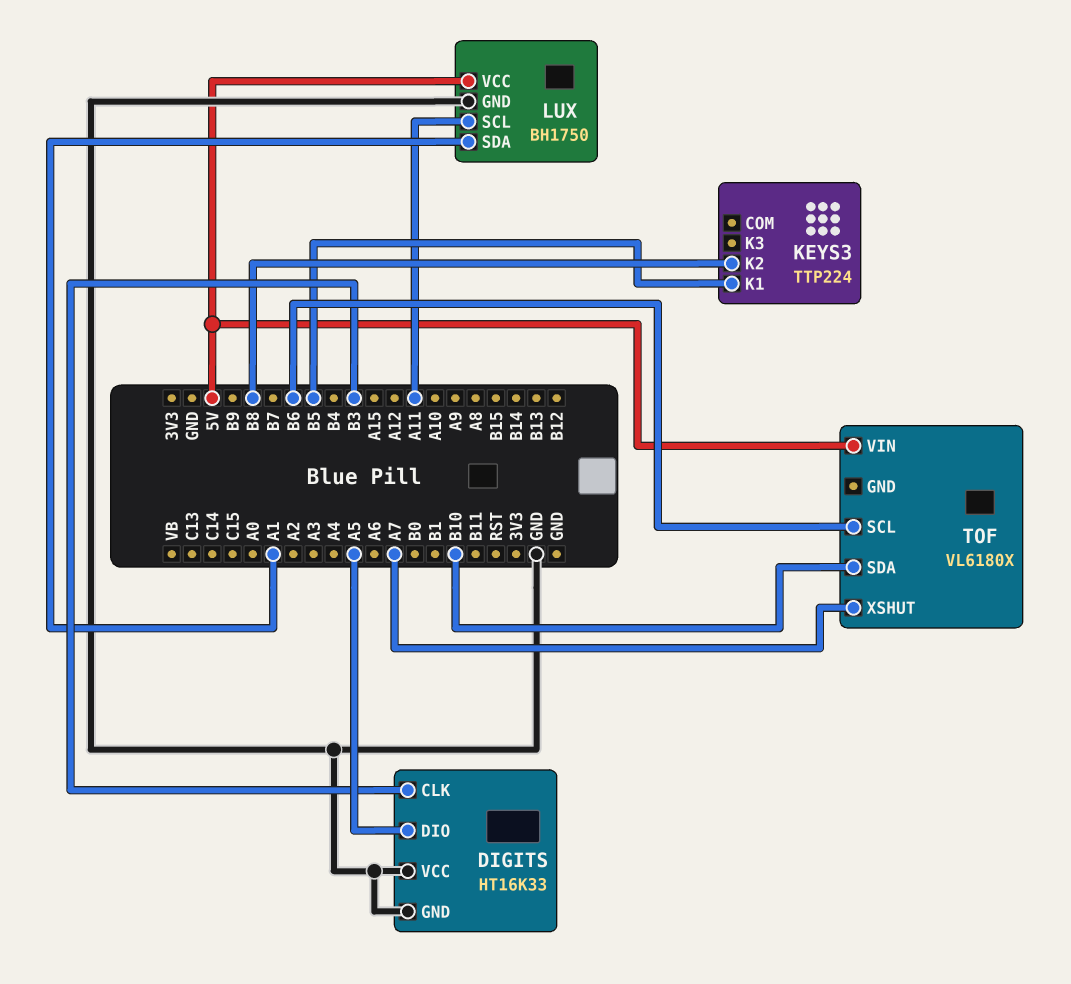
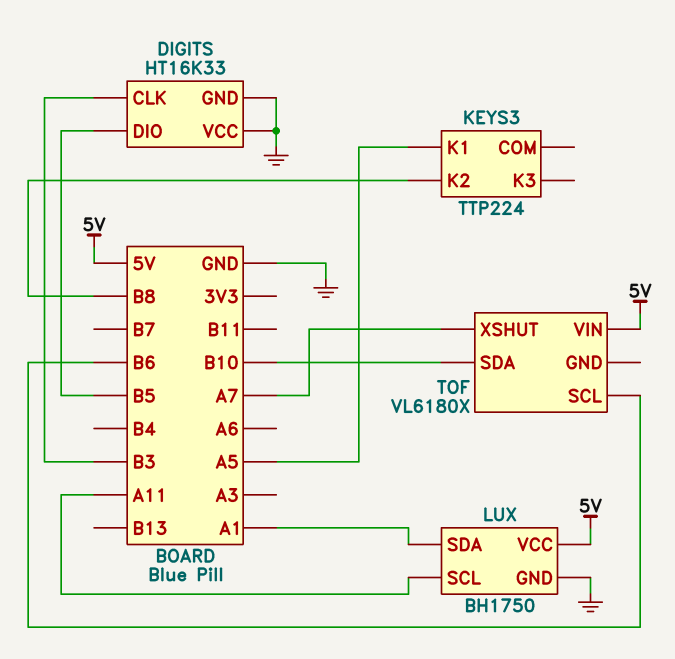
DIGITS pin DIO: A5 -> B5
KEYS3 pin K1: B5 -> A5

